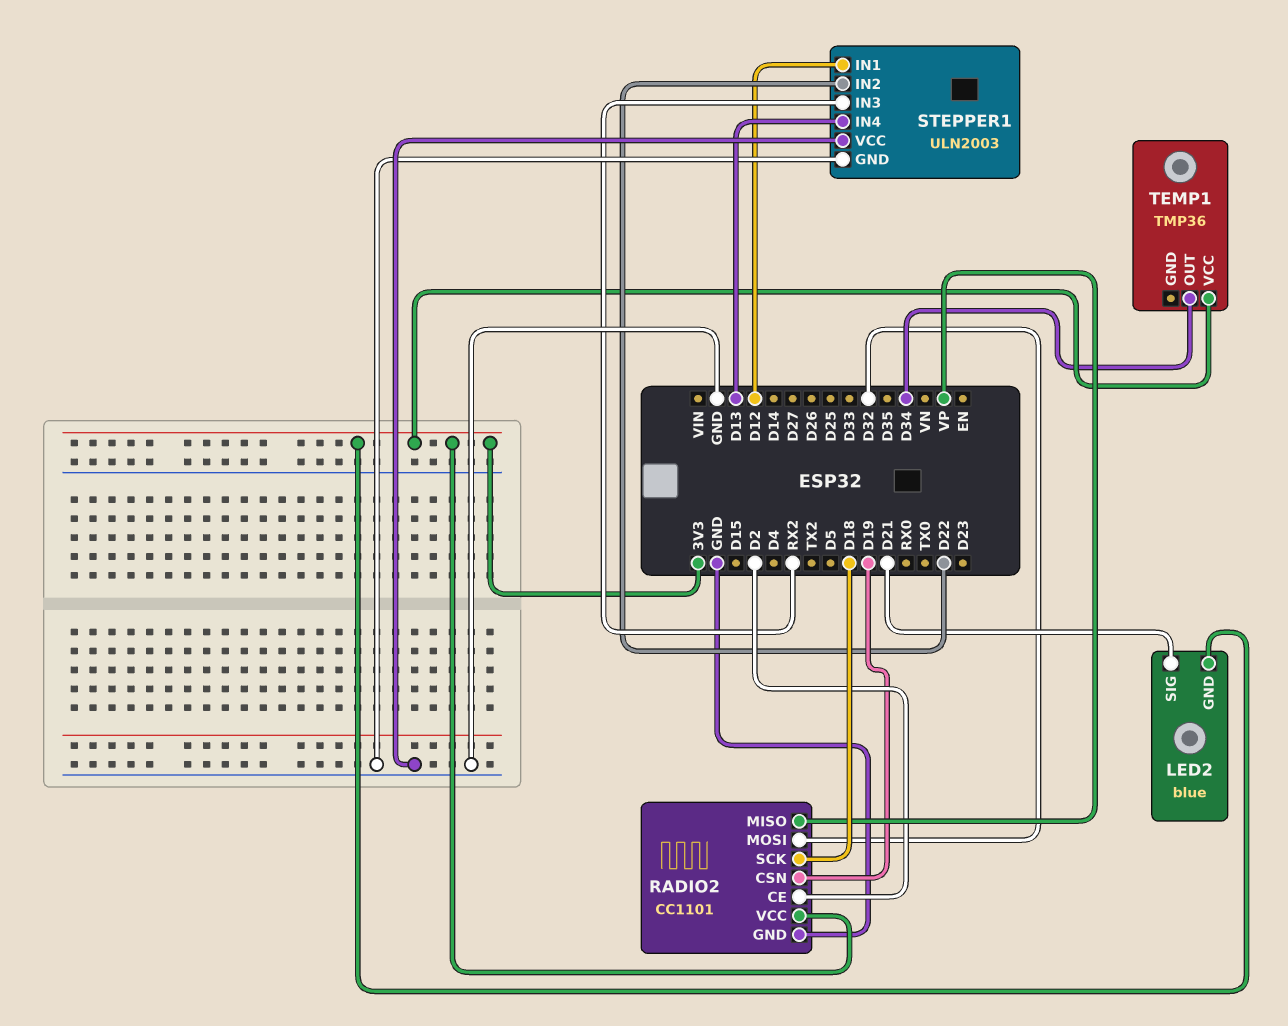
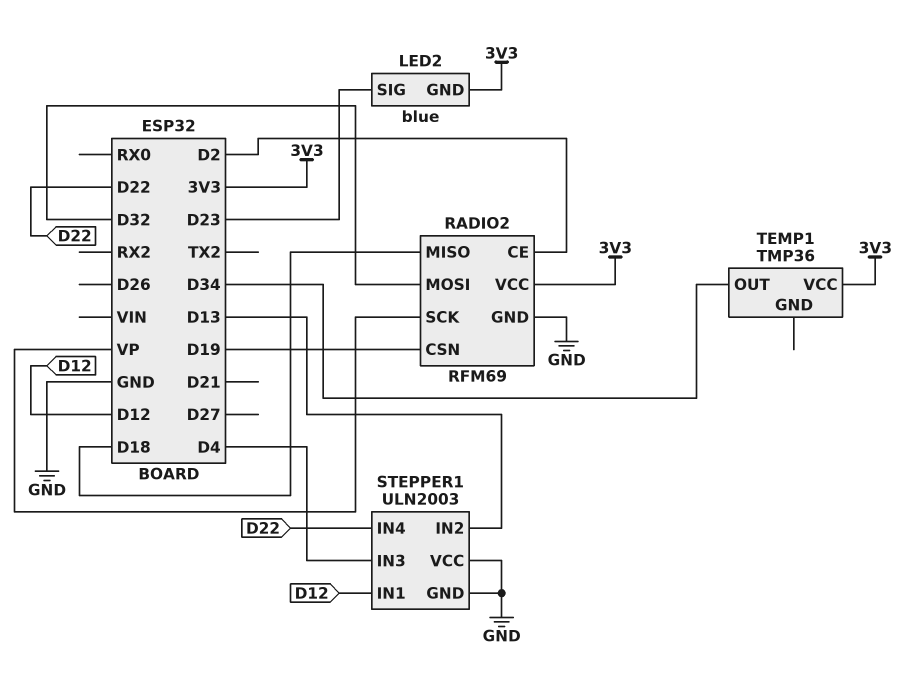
LED2 pin SIG: D21 -> D23
RADIO2: CC1101 -> RFM69
RADIO2 pin MISO: VP -> D18
RADIO2 pin SCK: D18 -> VP
STEPPER1 pin IN2: D22 -> D13
STEPPER1 pin IN3: RX2 -> D4
STEPPER1 pin IN4: D13 -> D22

